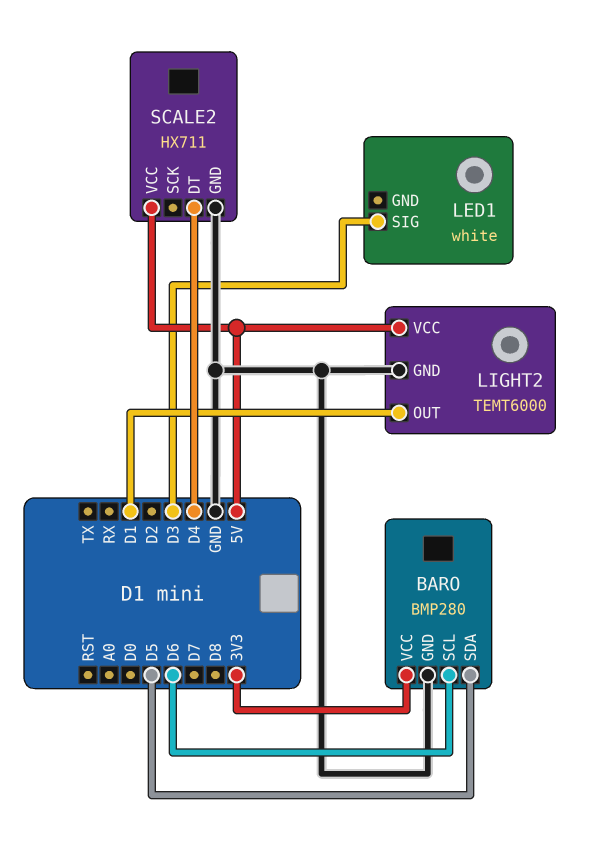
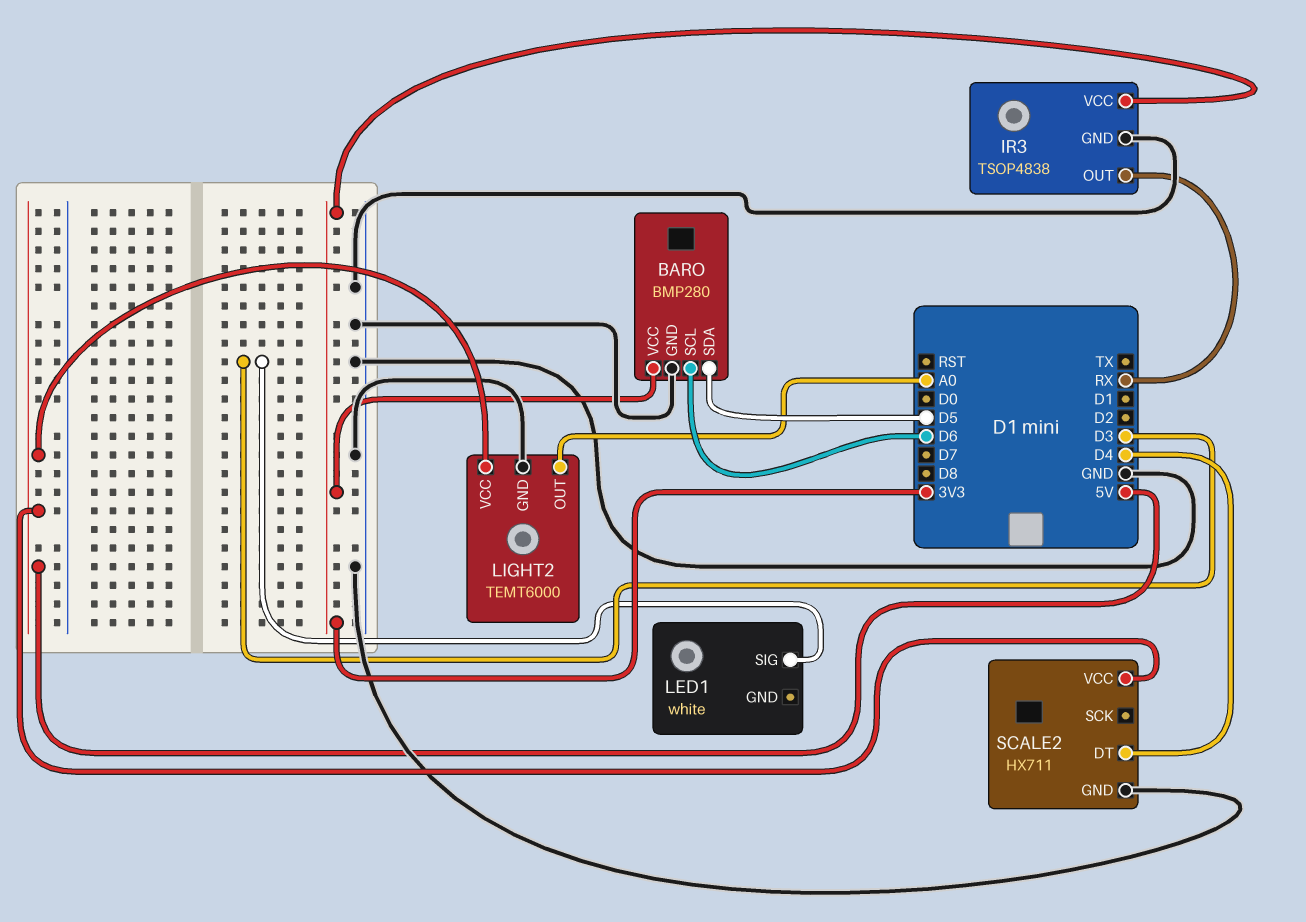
IR3: none -> TSOP4838
IR3 pin GND: none -> GND
IR3 pin OUT: none -> RX
IR3 pin VCC: none -> 3V3
LIGHT2 pin OUT: D1 -> A0

